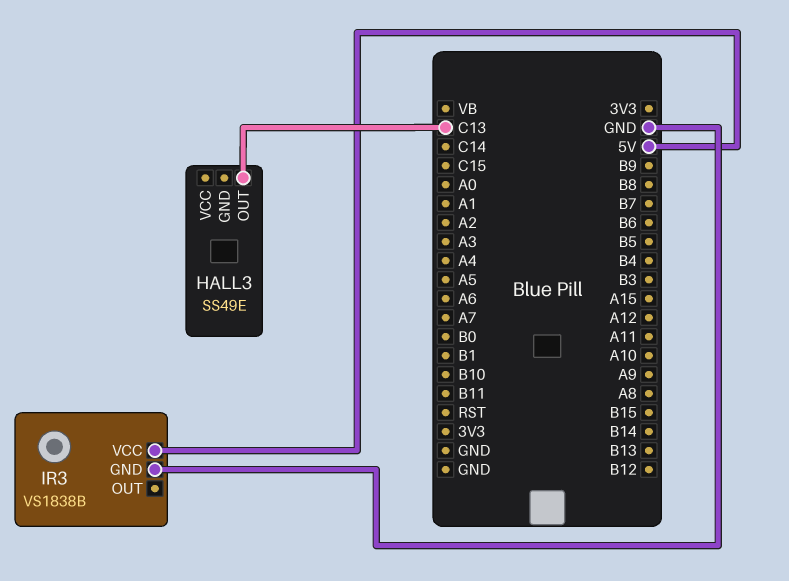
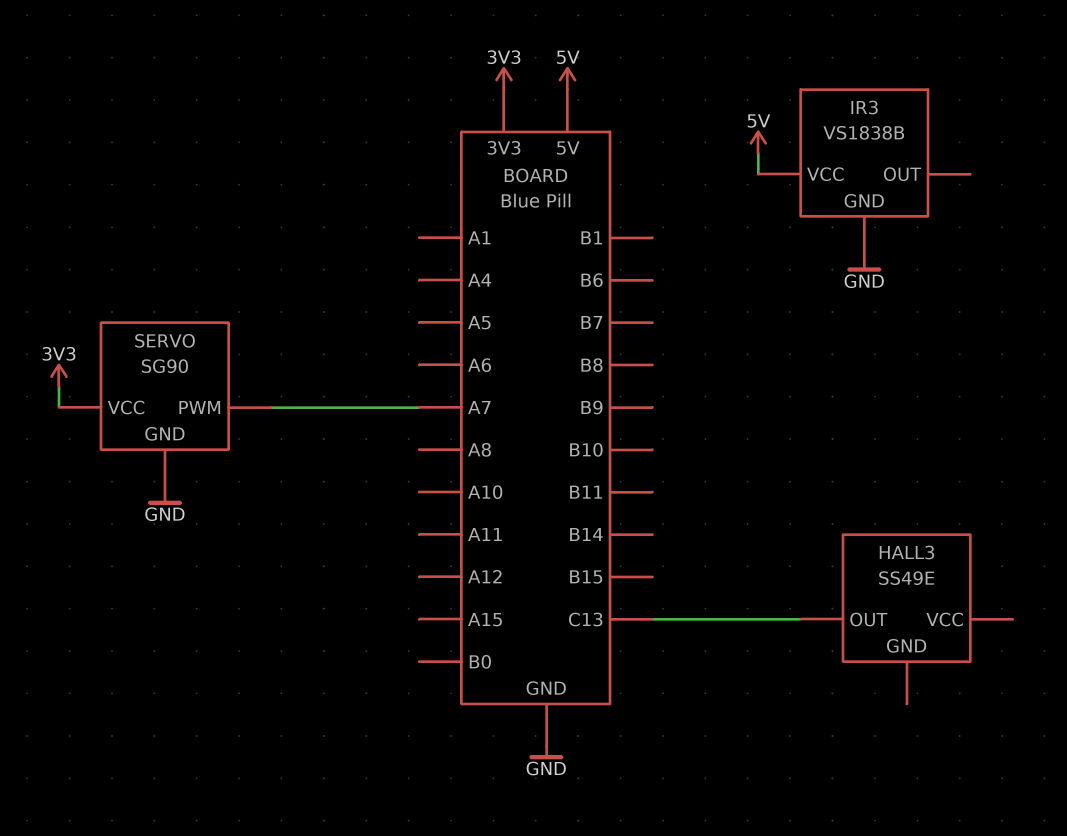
SERVO: none -> SG90
SERVO pin GND: none -> GND
SERVO pin PWM: none -> A7
SERVO pin VCC: none -> 3V3

